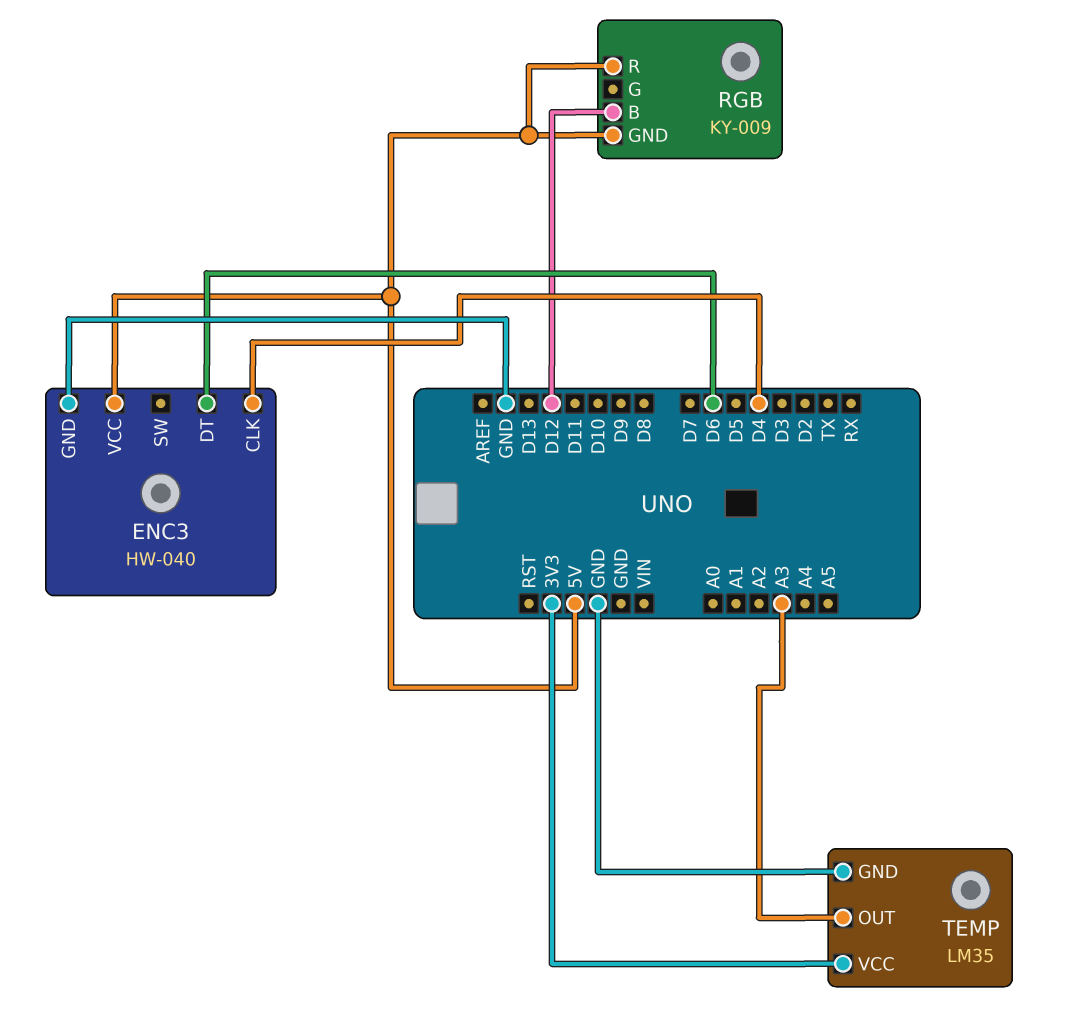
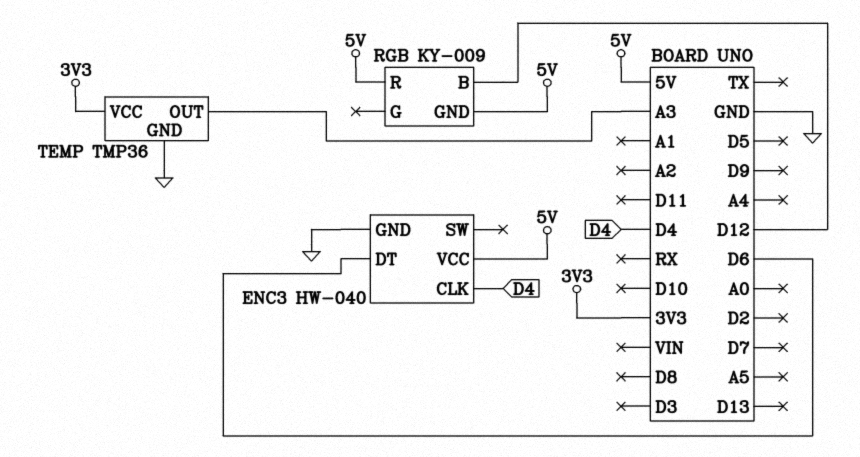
TEMP: LM35 -> TMP36

